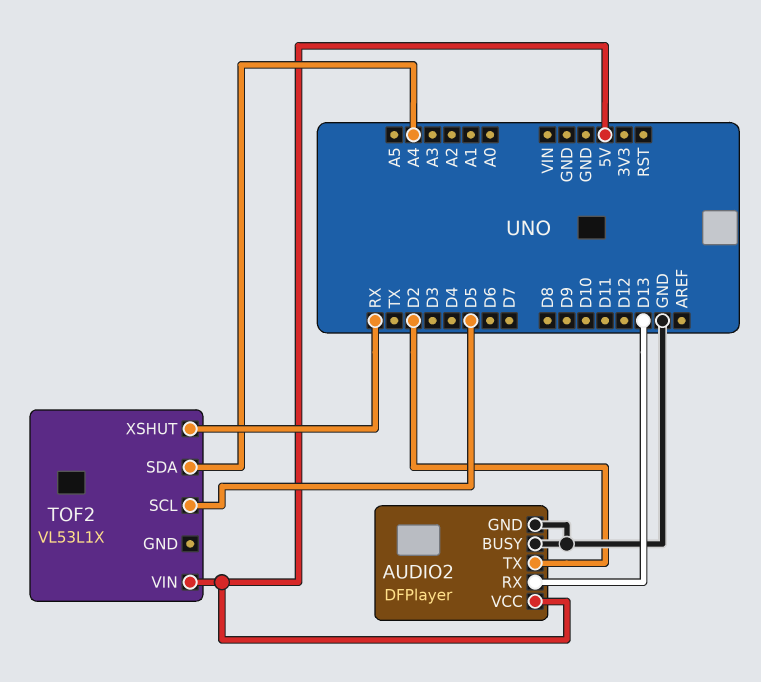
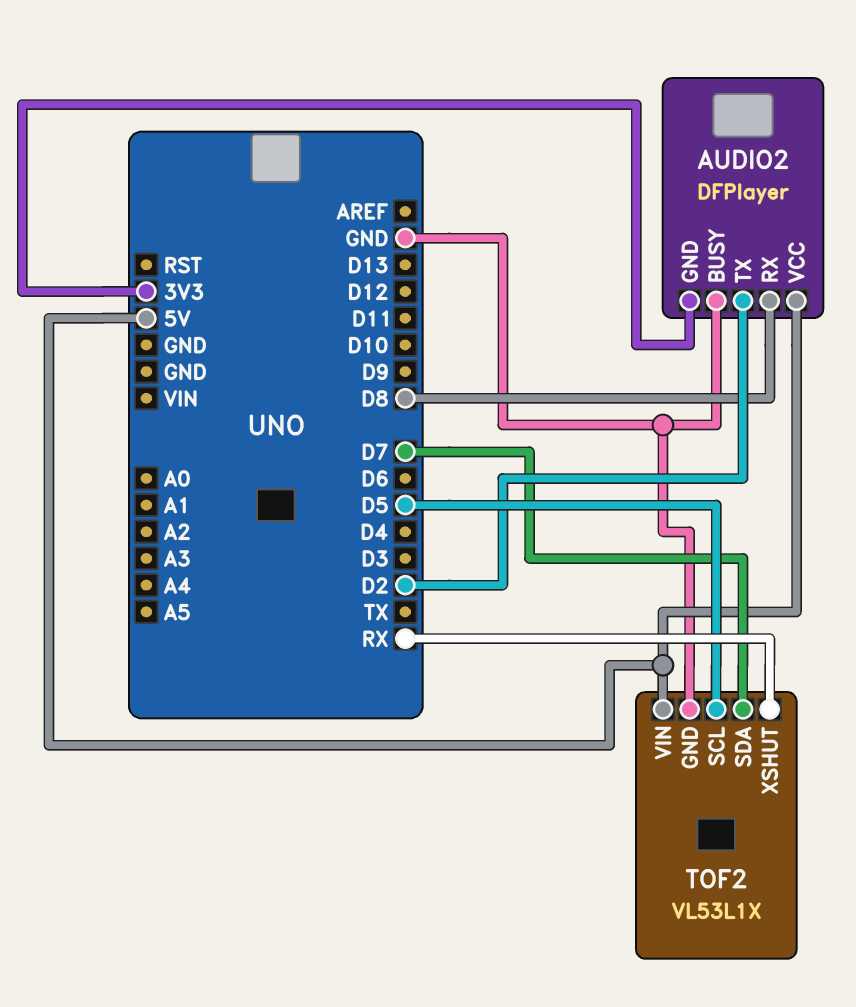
AUDIO2 pin GND: GND -> 3V3
AUDIO2 pin RX: D13 -> D8
TOF2 pin GND: none -> GND
TOF2 pin SDA: A4 -> D7

